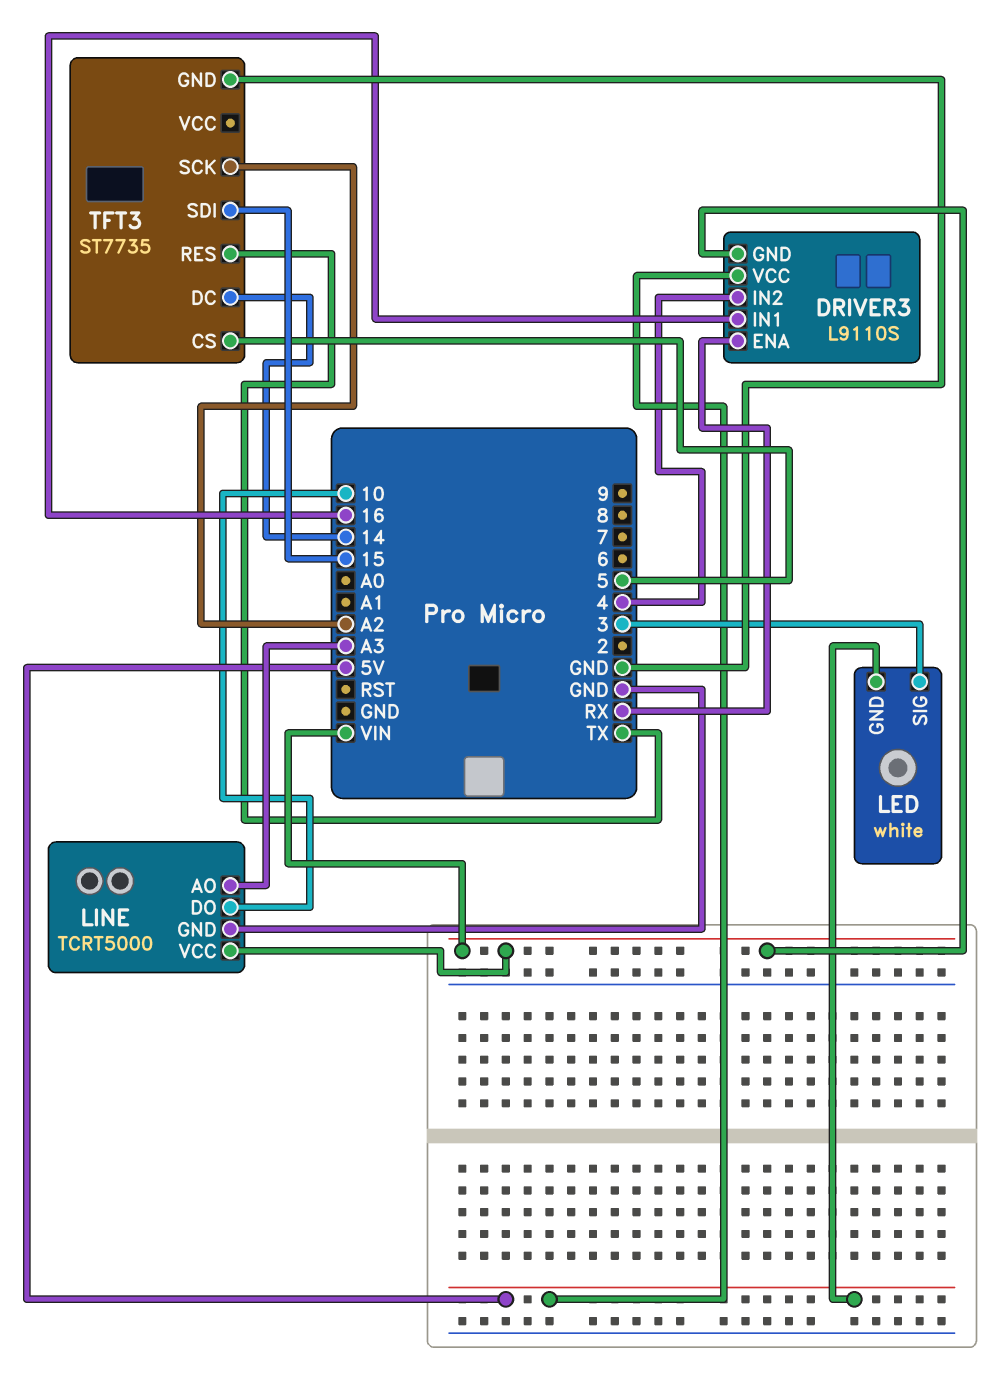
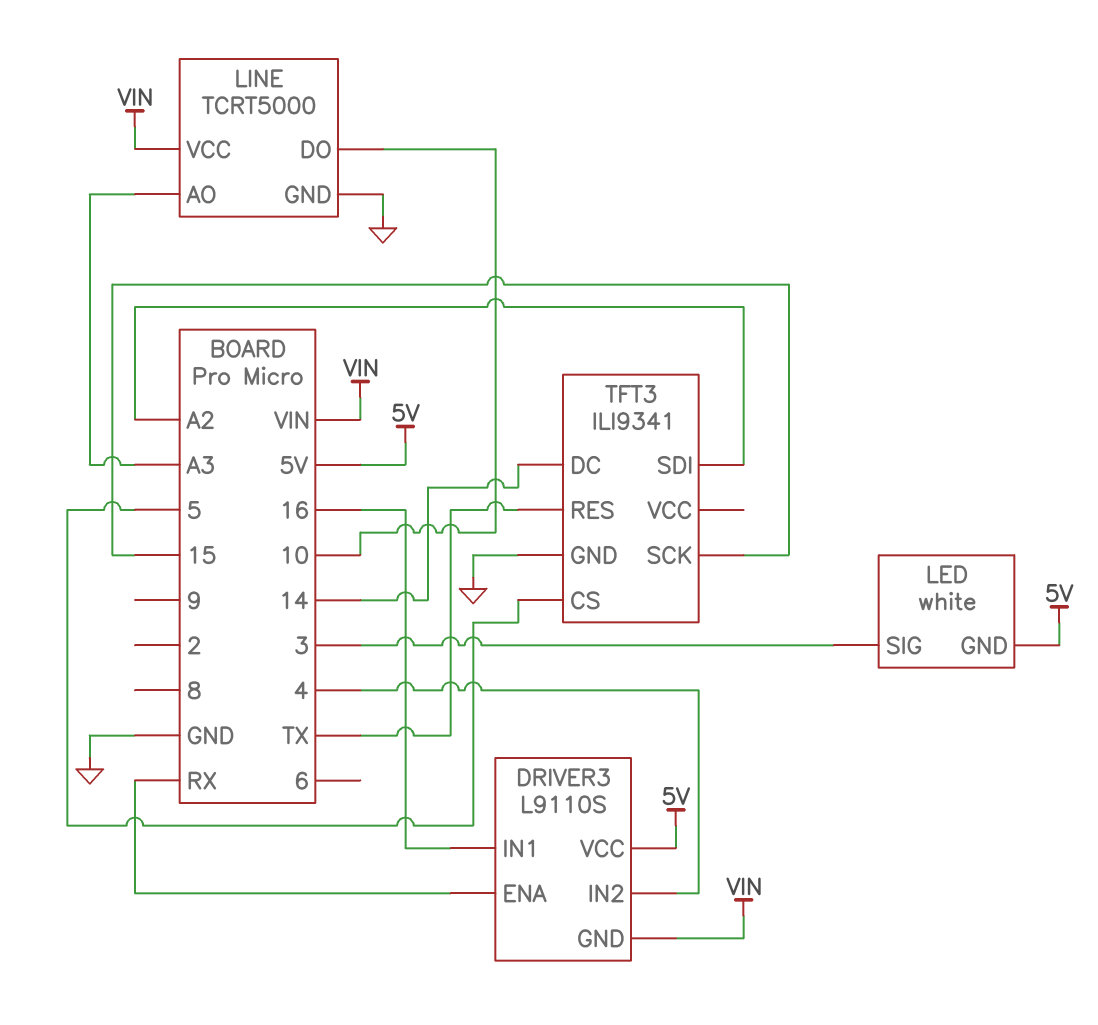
TFT3: ST7735 -> ILI9341
TFT3 pin SCK: A2 -> 15
TFT3 pin SDI: 15 -> A2

